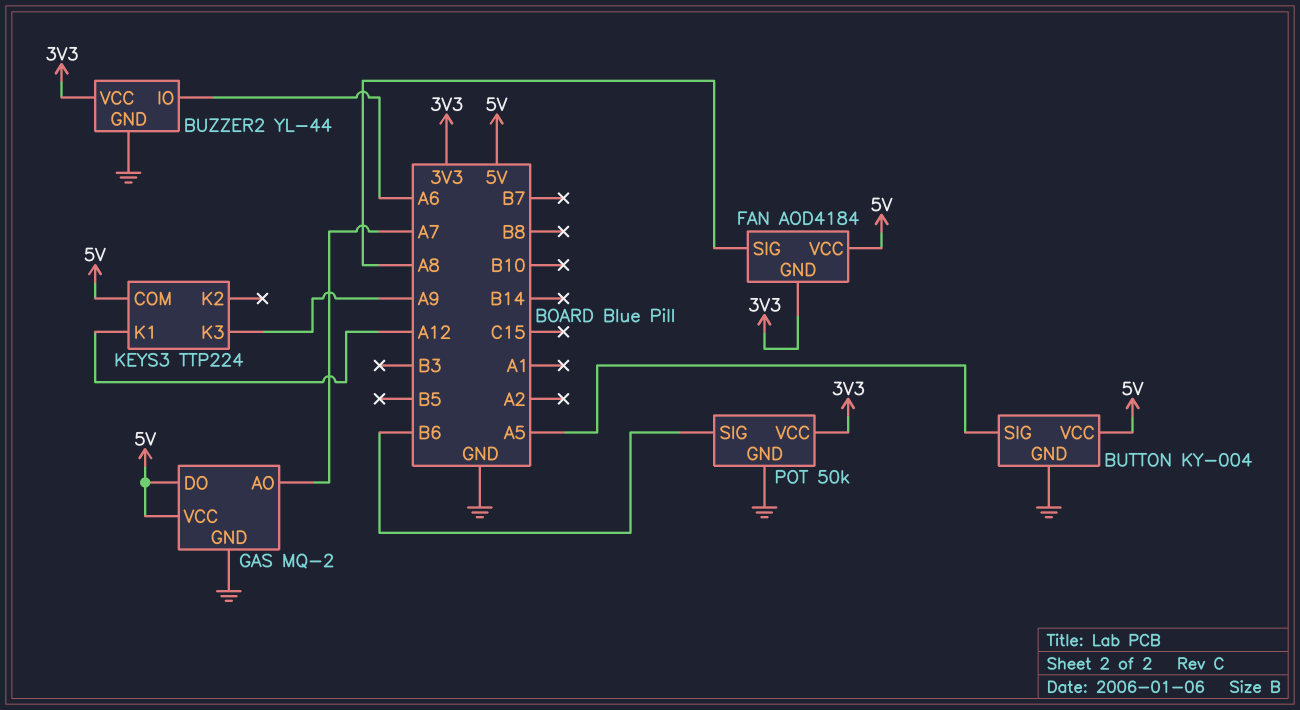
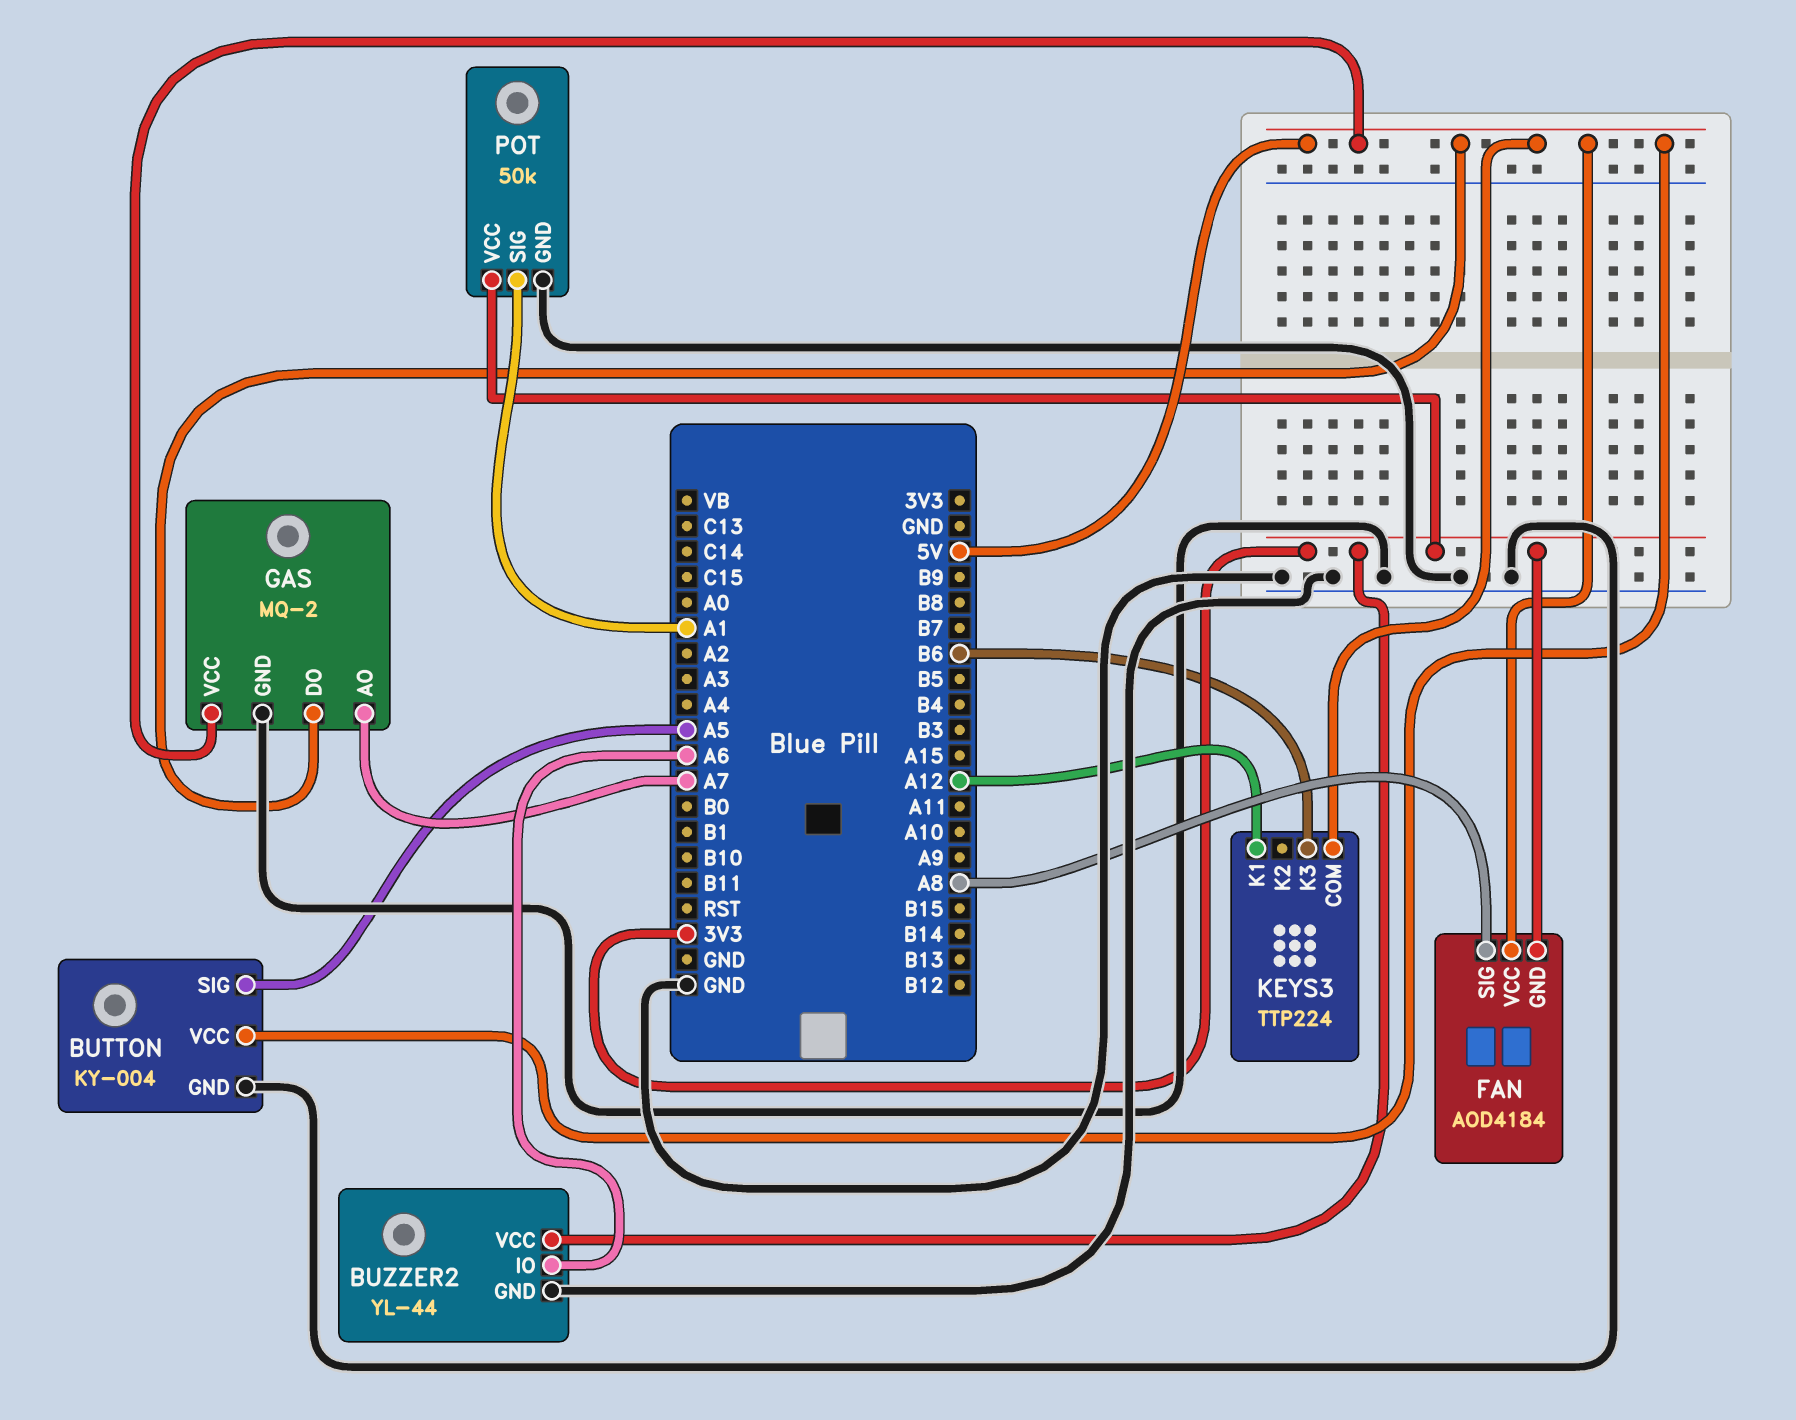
KEYS3 pin K3: A9 -> B6
POT pin SIG: B6 -> A1

